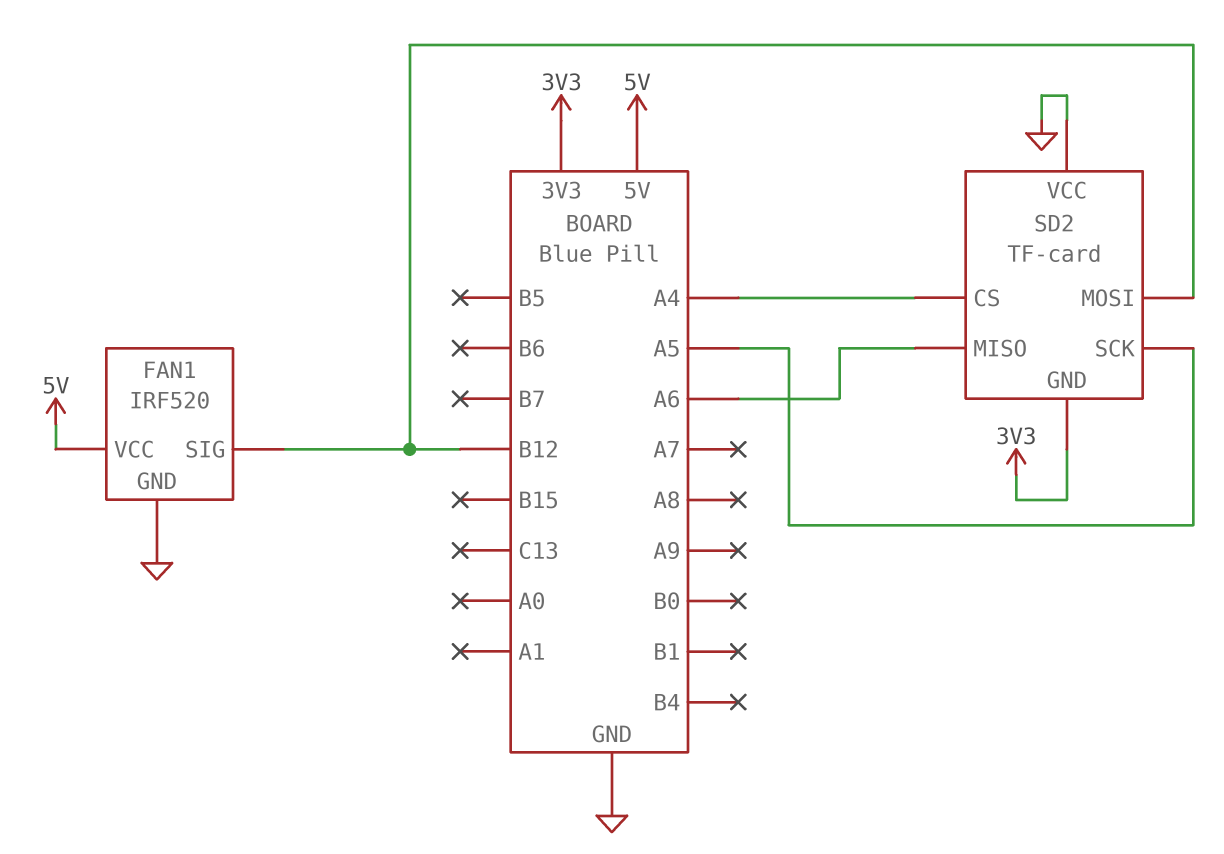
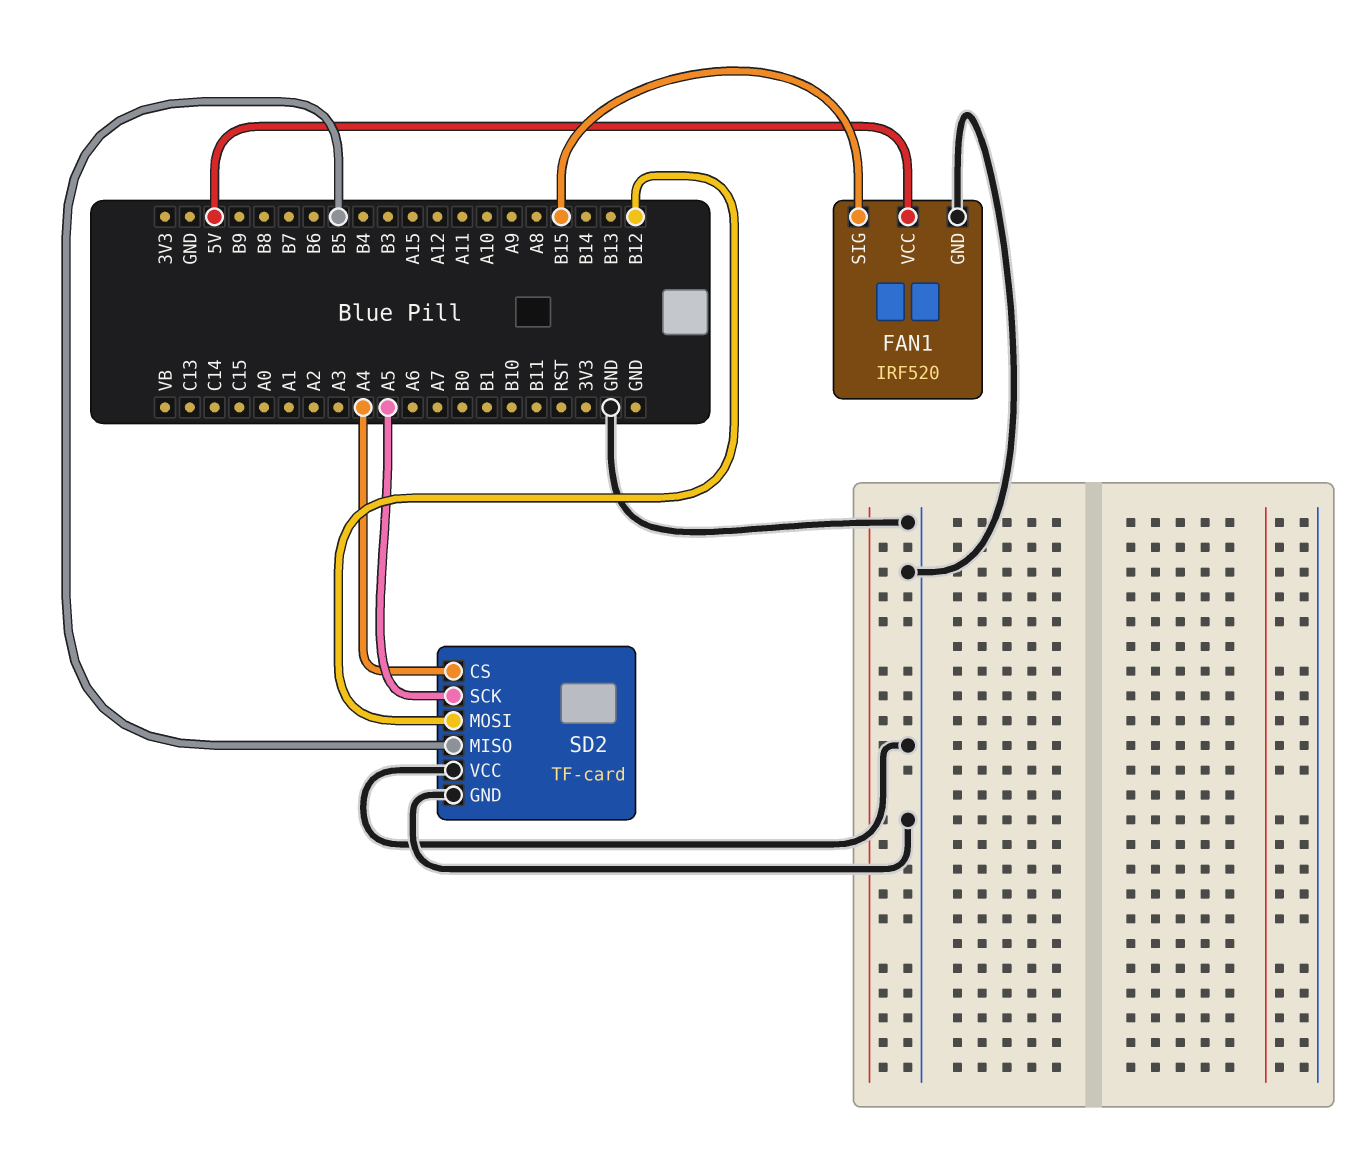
FAN1 pin SIG: B12 -> B15
SD2 pin GND: 3V3 -> GND
SD2 pin MISO: A6 -> B5

